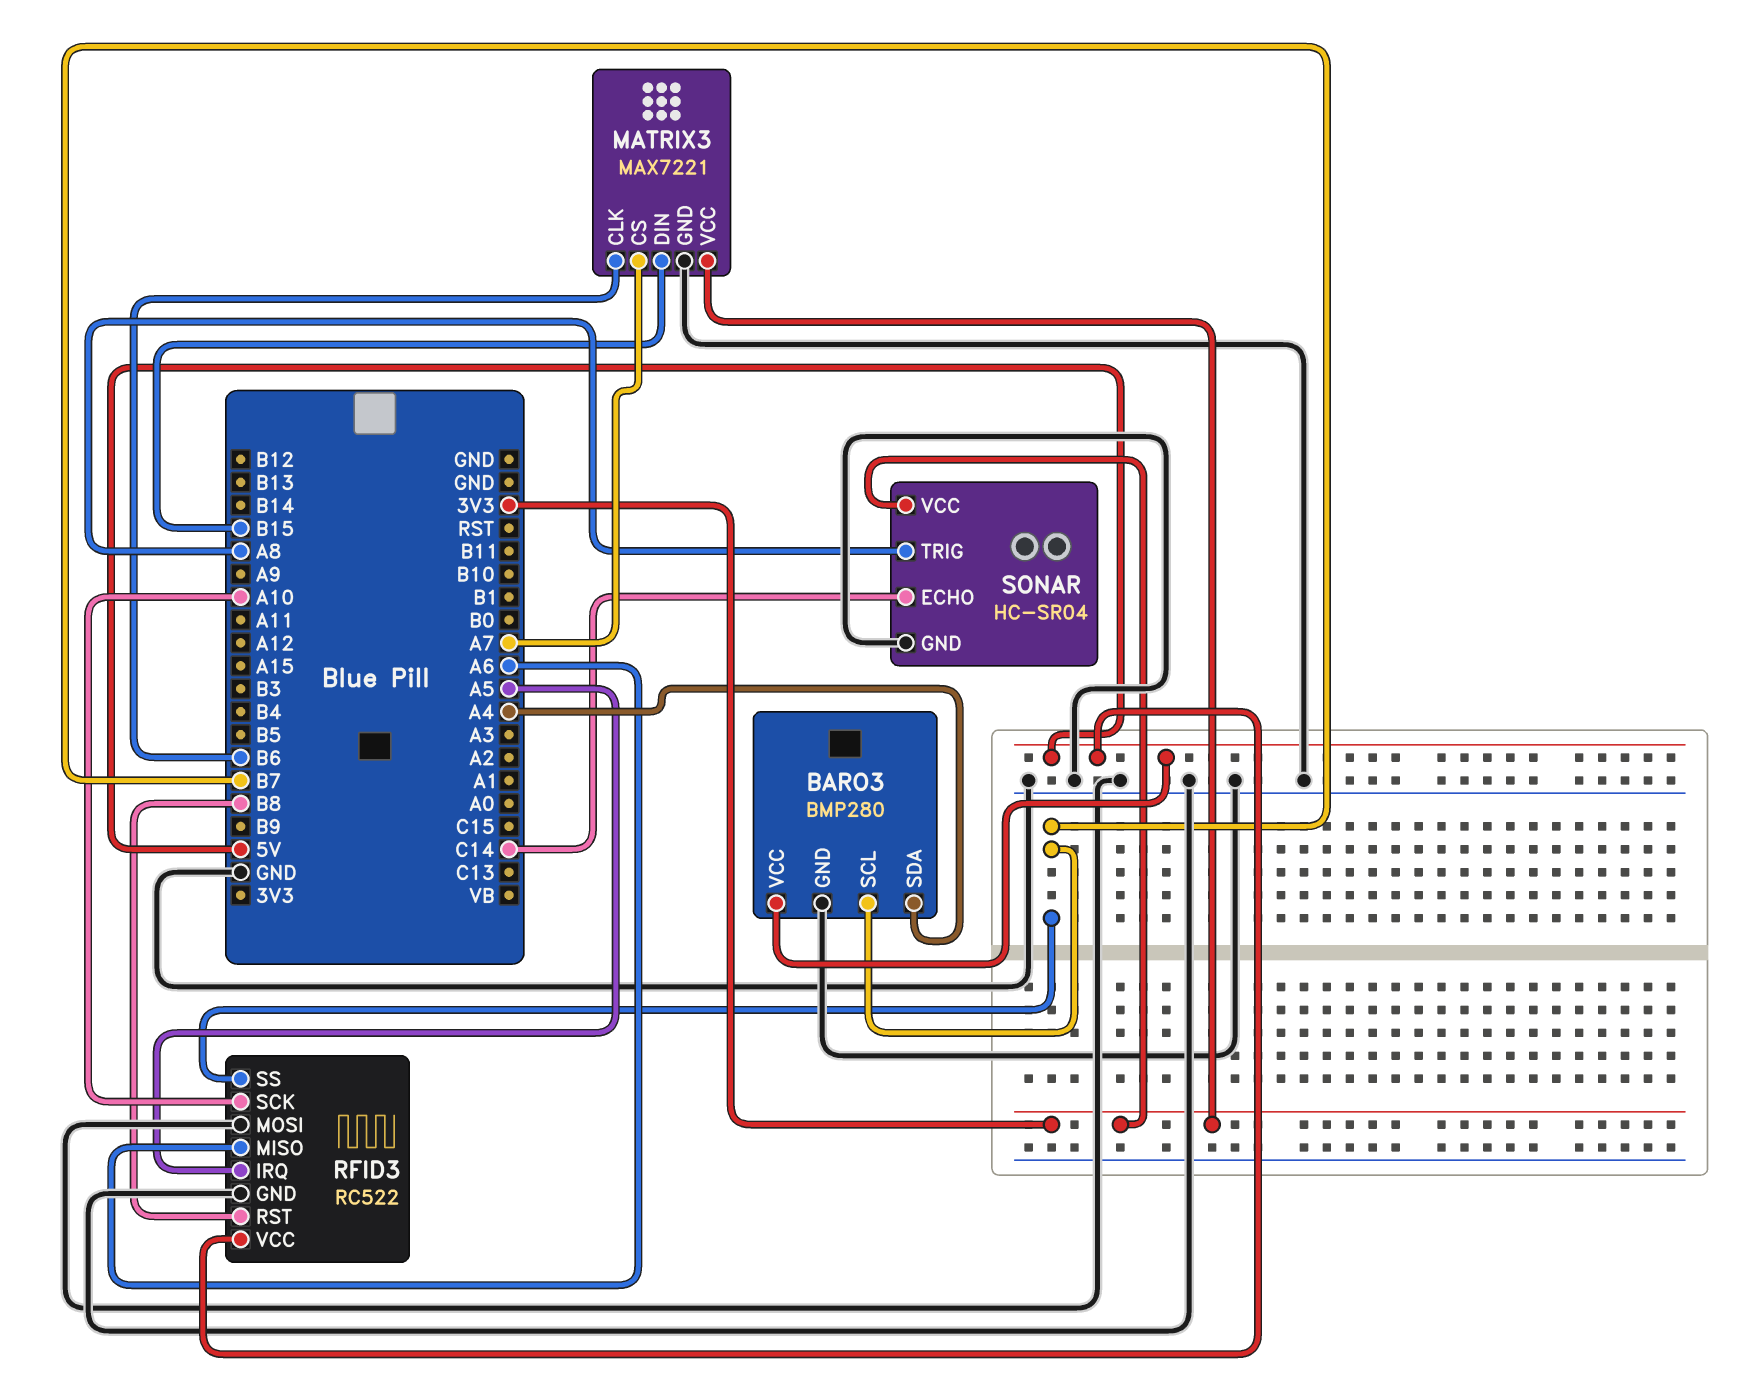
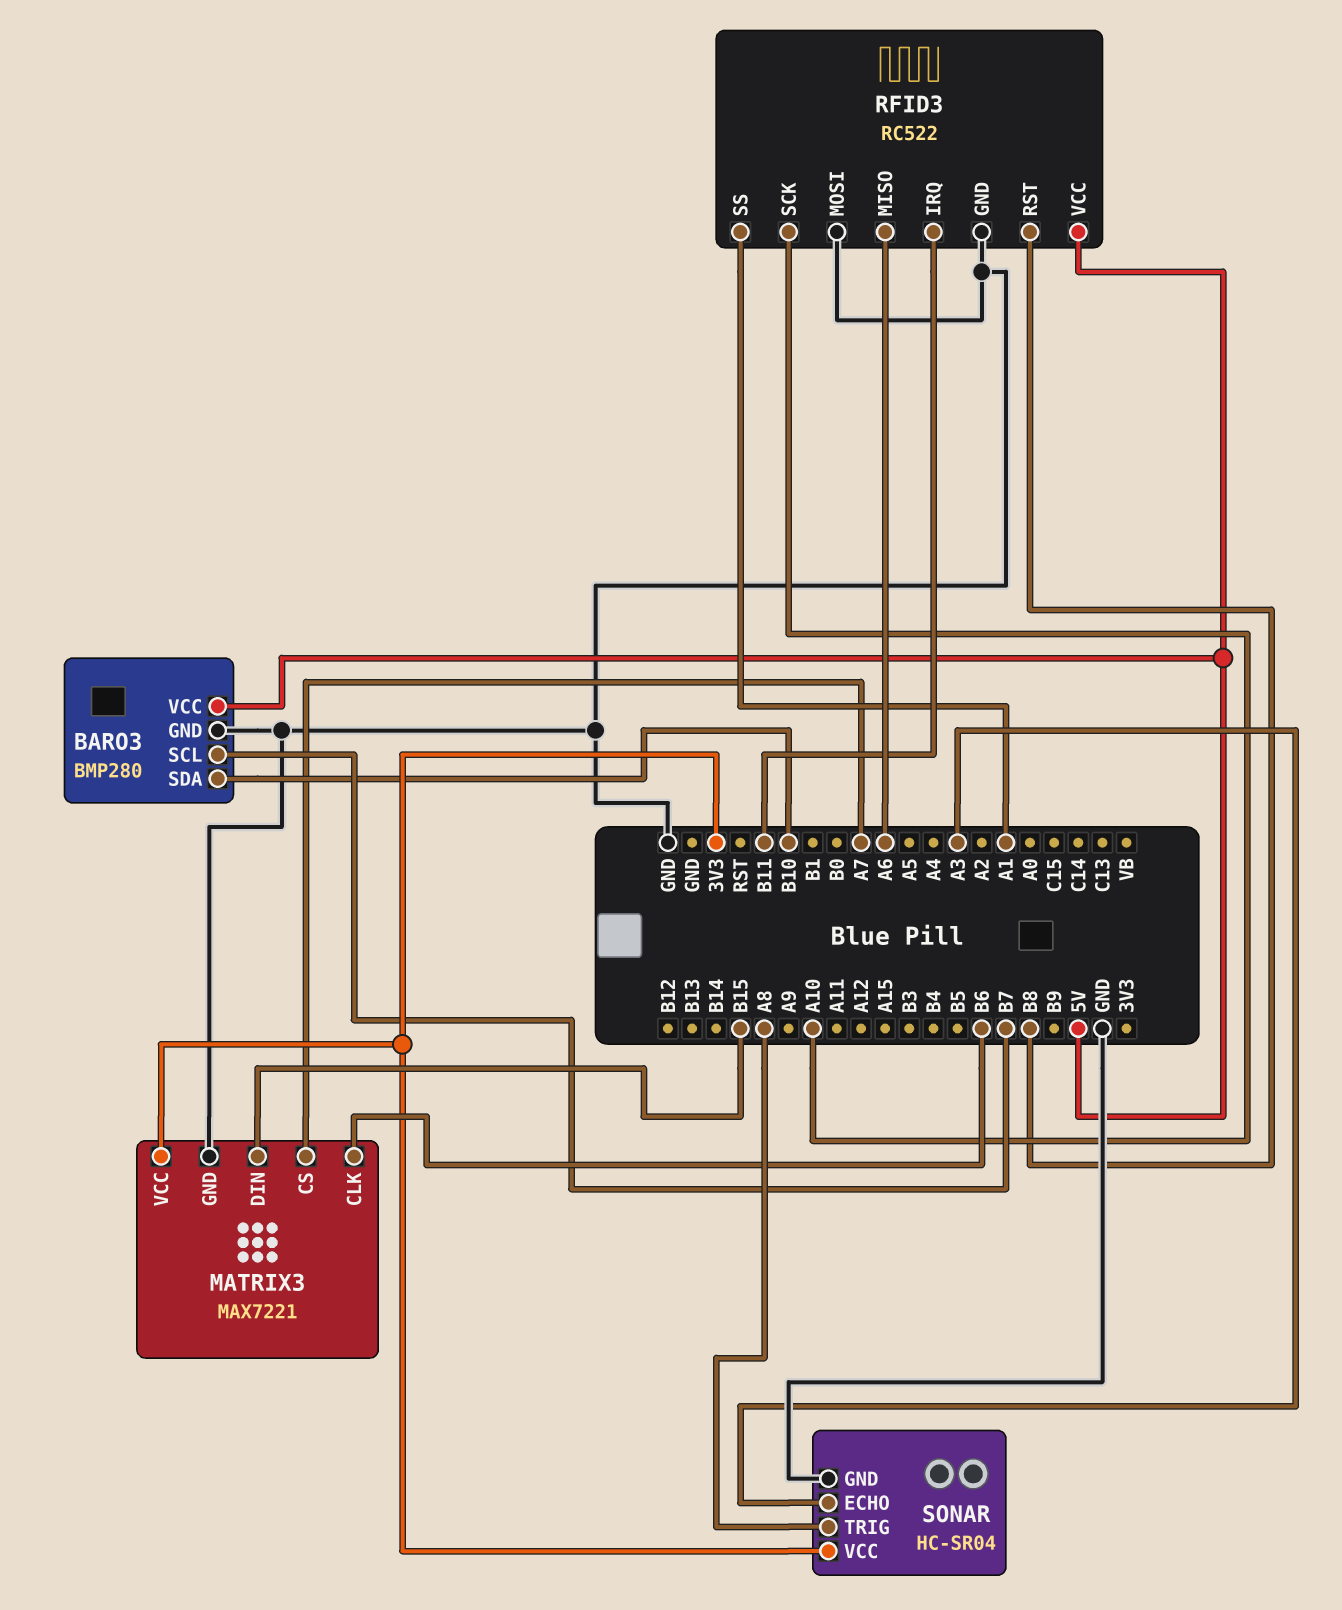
BARO3 pin SDA: A4 -> B10
RFID3 pin IRQ: A5 -> B11
RFID3 pin SS: B7 -> A1
SONAR pin ECHO: C14 -> A3

